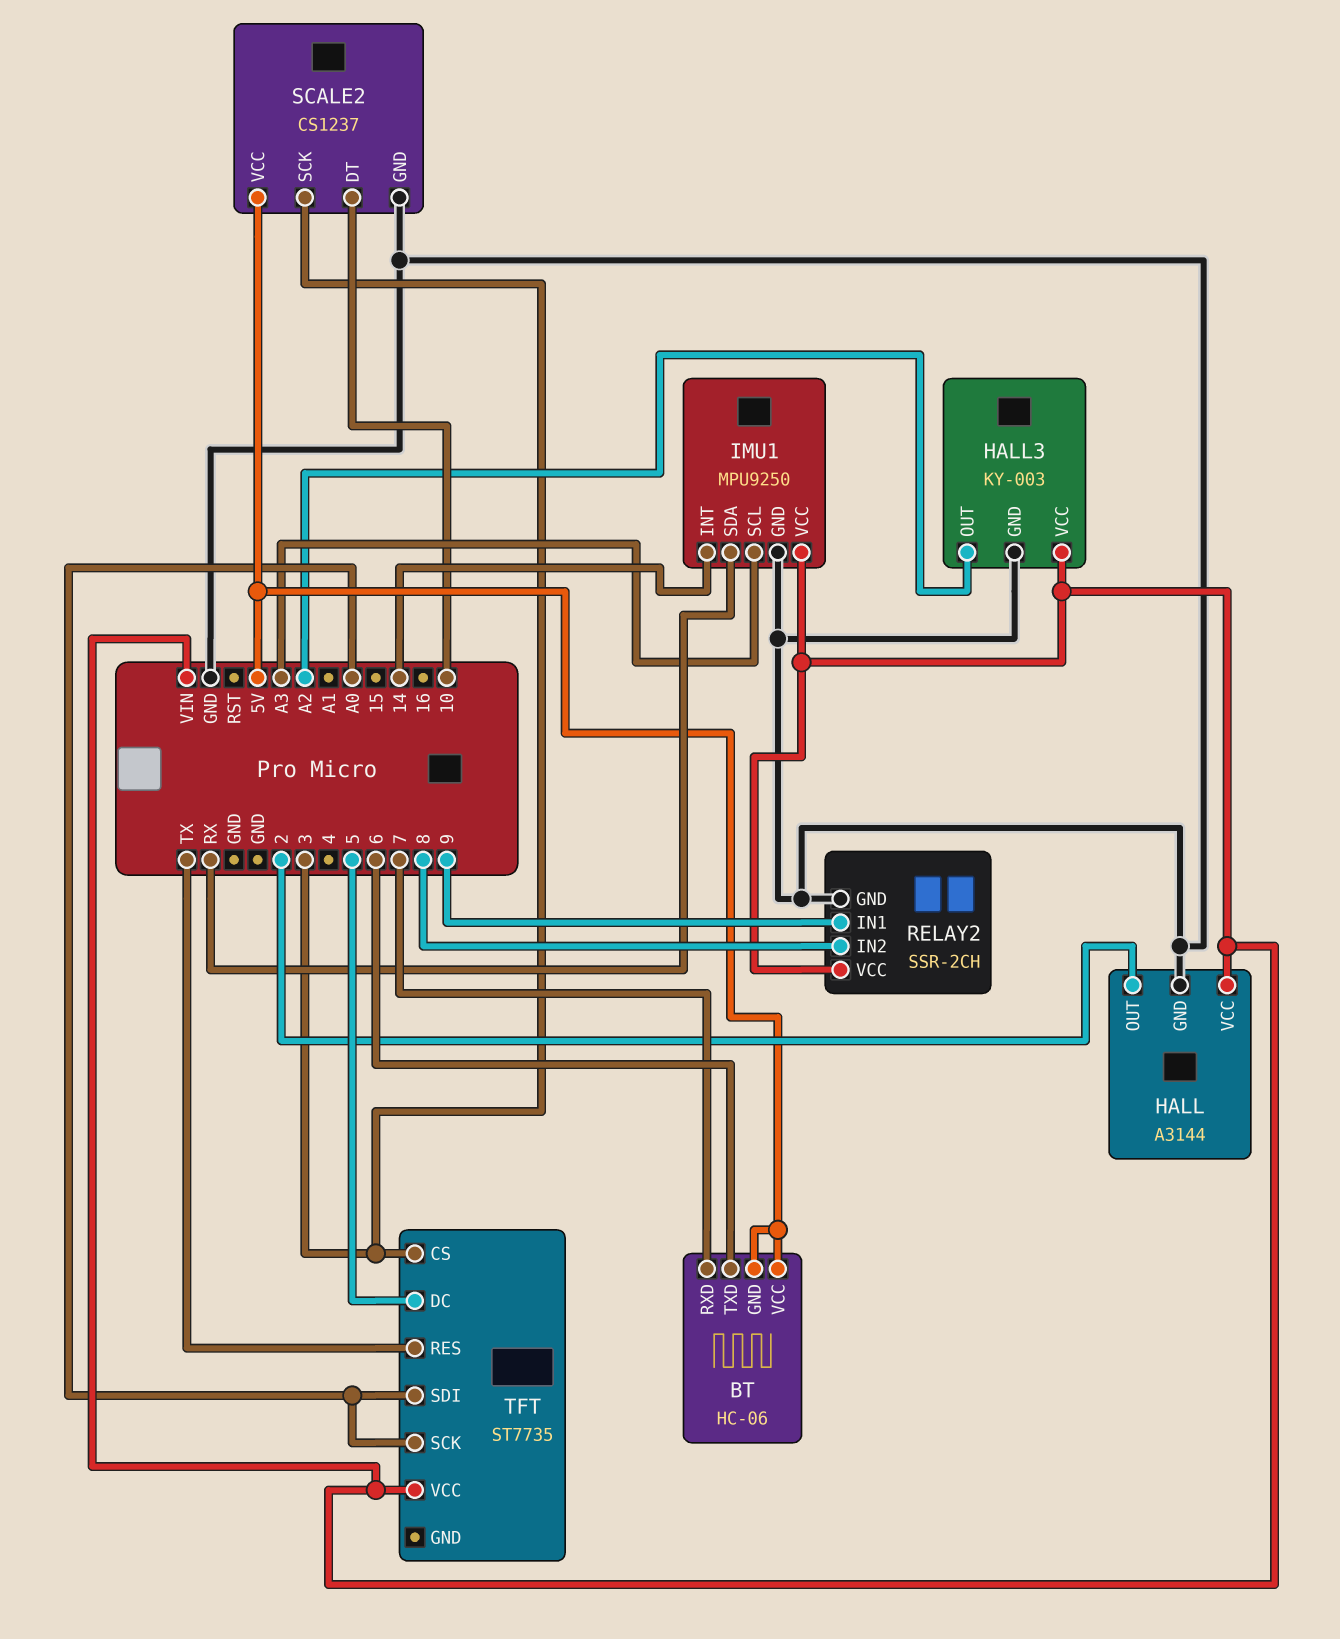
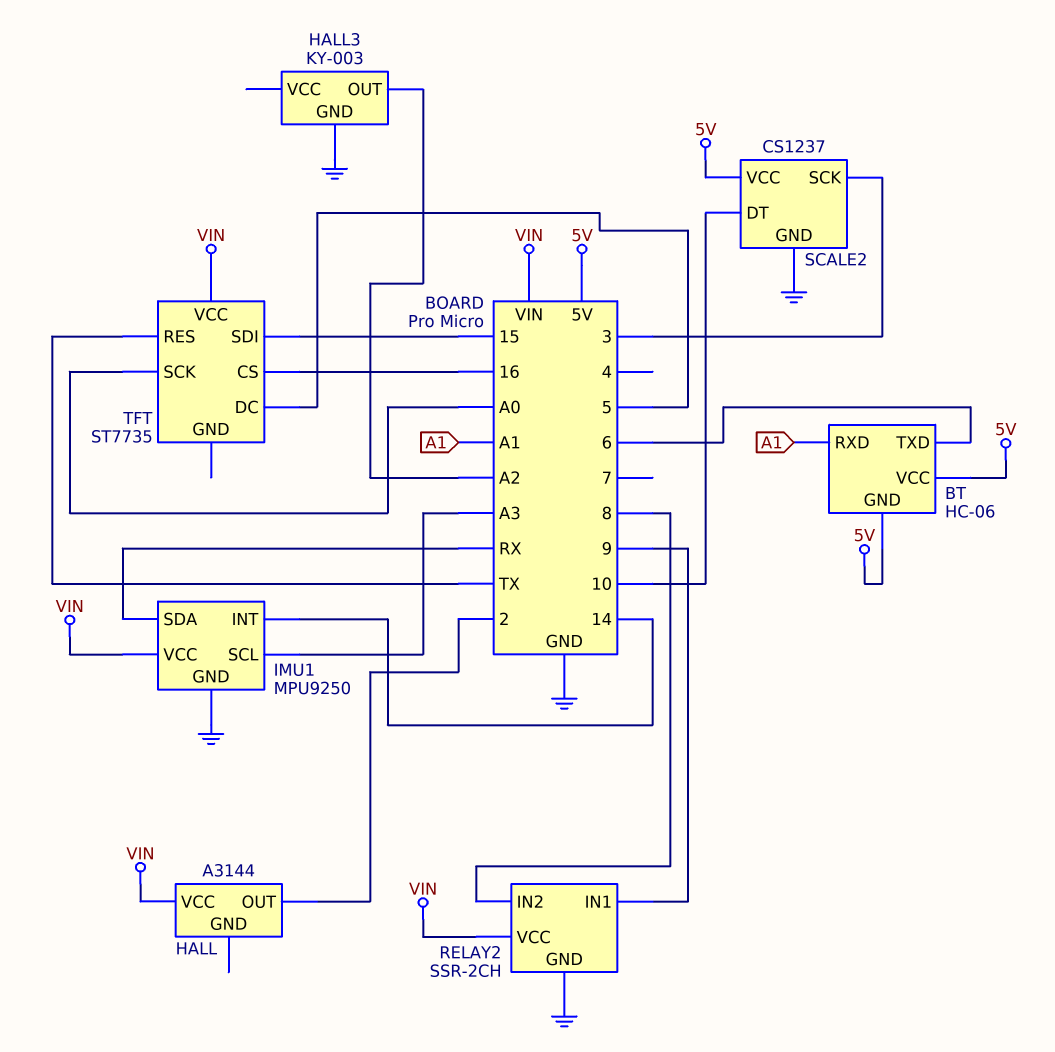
BT pin RXD: 7 -> A1
HALL pin GND: GND -> none
HALL3 pin VCC: VIN -> none
TFT pin CS: 3 -> 16
TFT pin SDI: A0 -> 15

